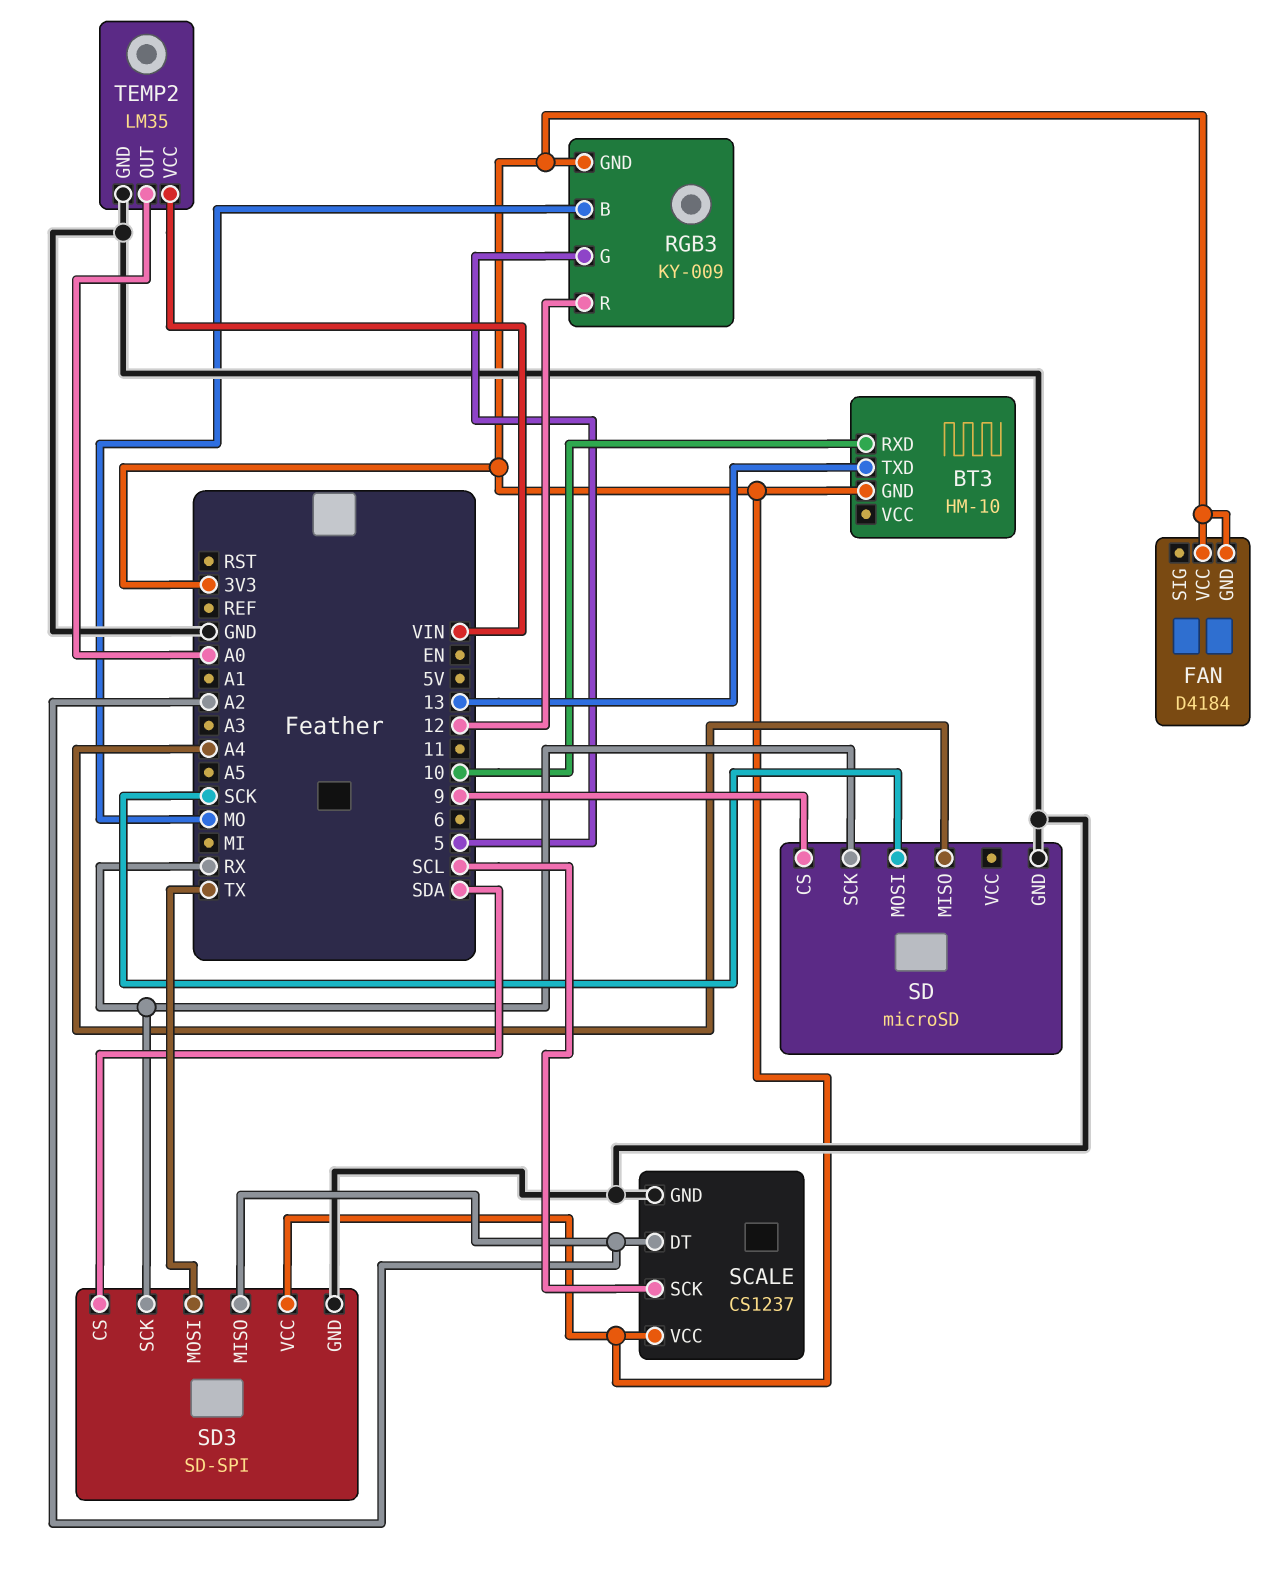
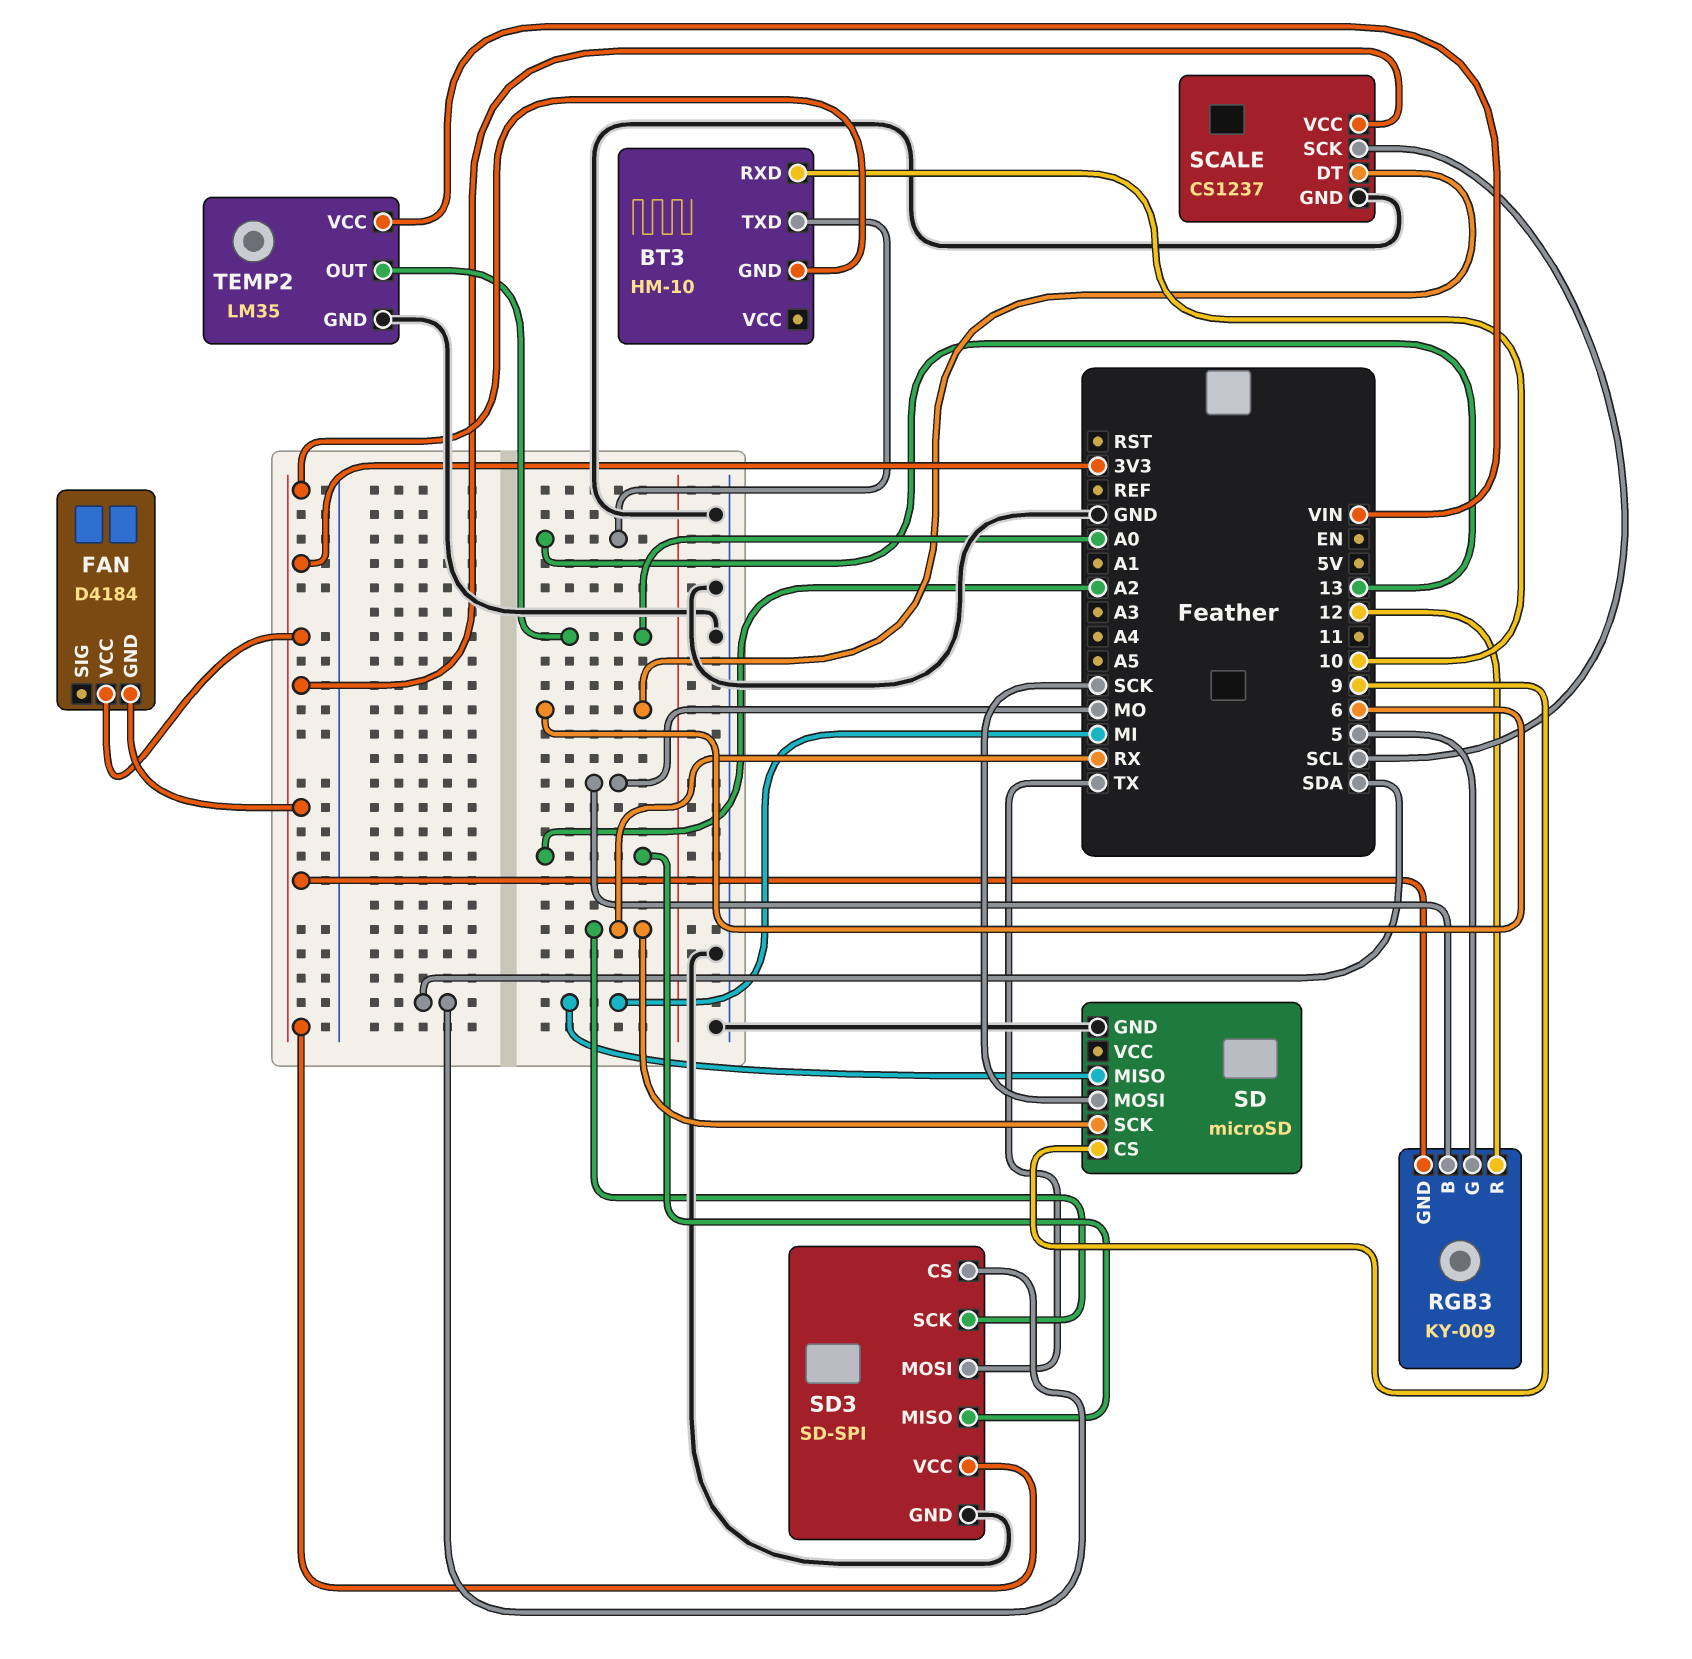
SCALE pin DT: A2 -> 6
SD pin MISO: A4 -> MI

